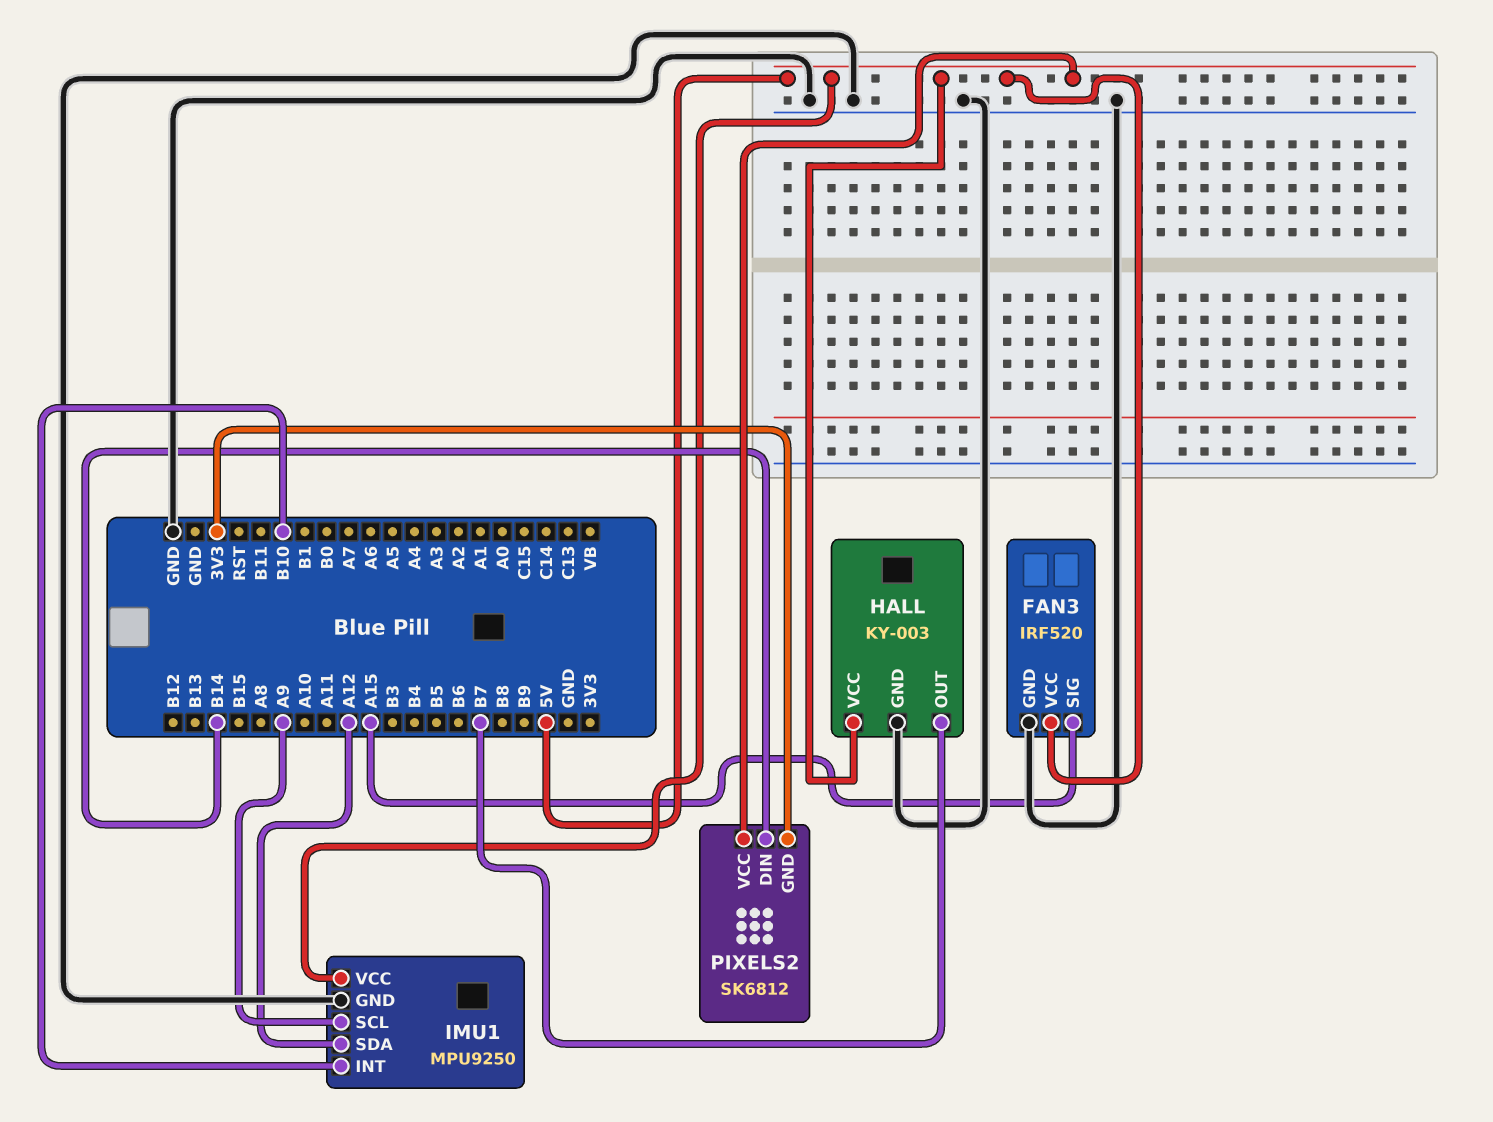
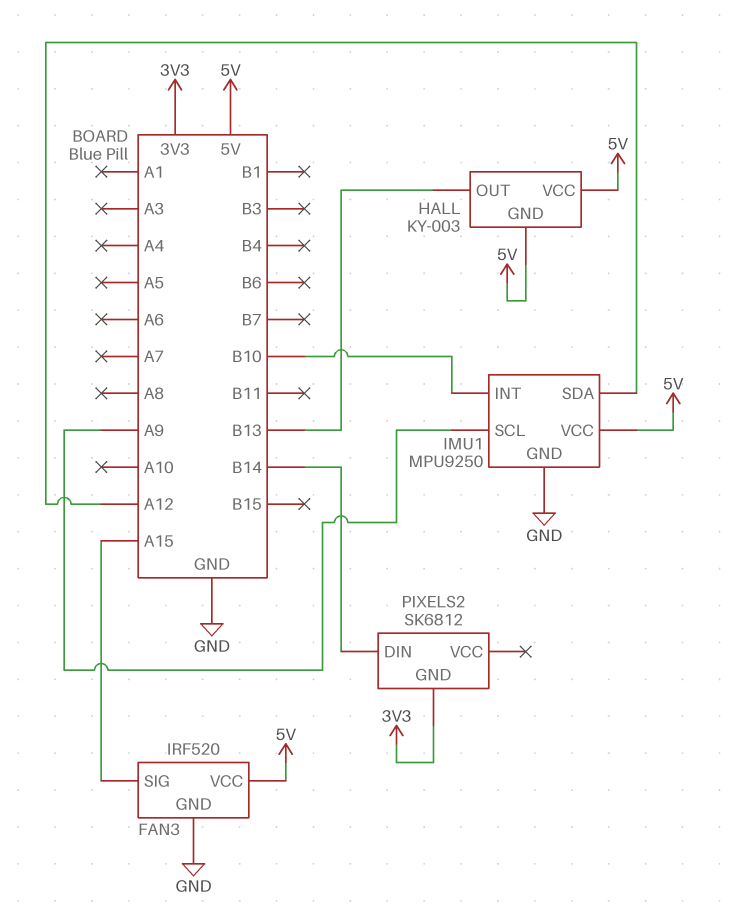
HALL pin GND: GND -> 5V
HALL pin OUT: B7 -> B13
PIXELS2 pin VCC: 5V -> none

